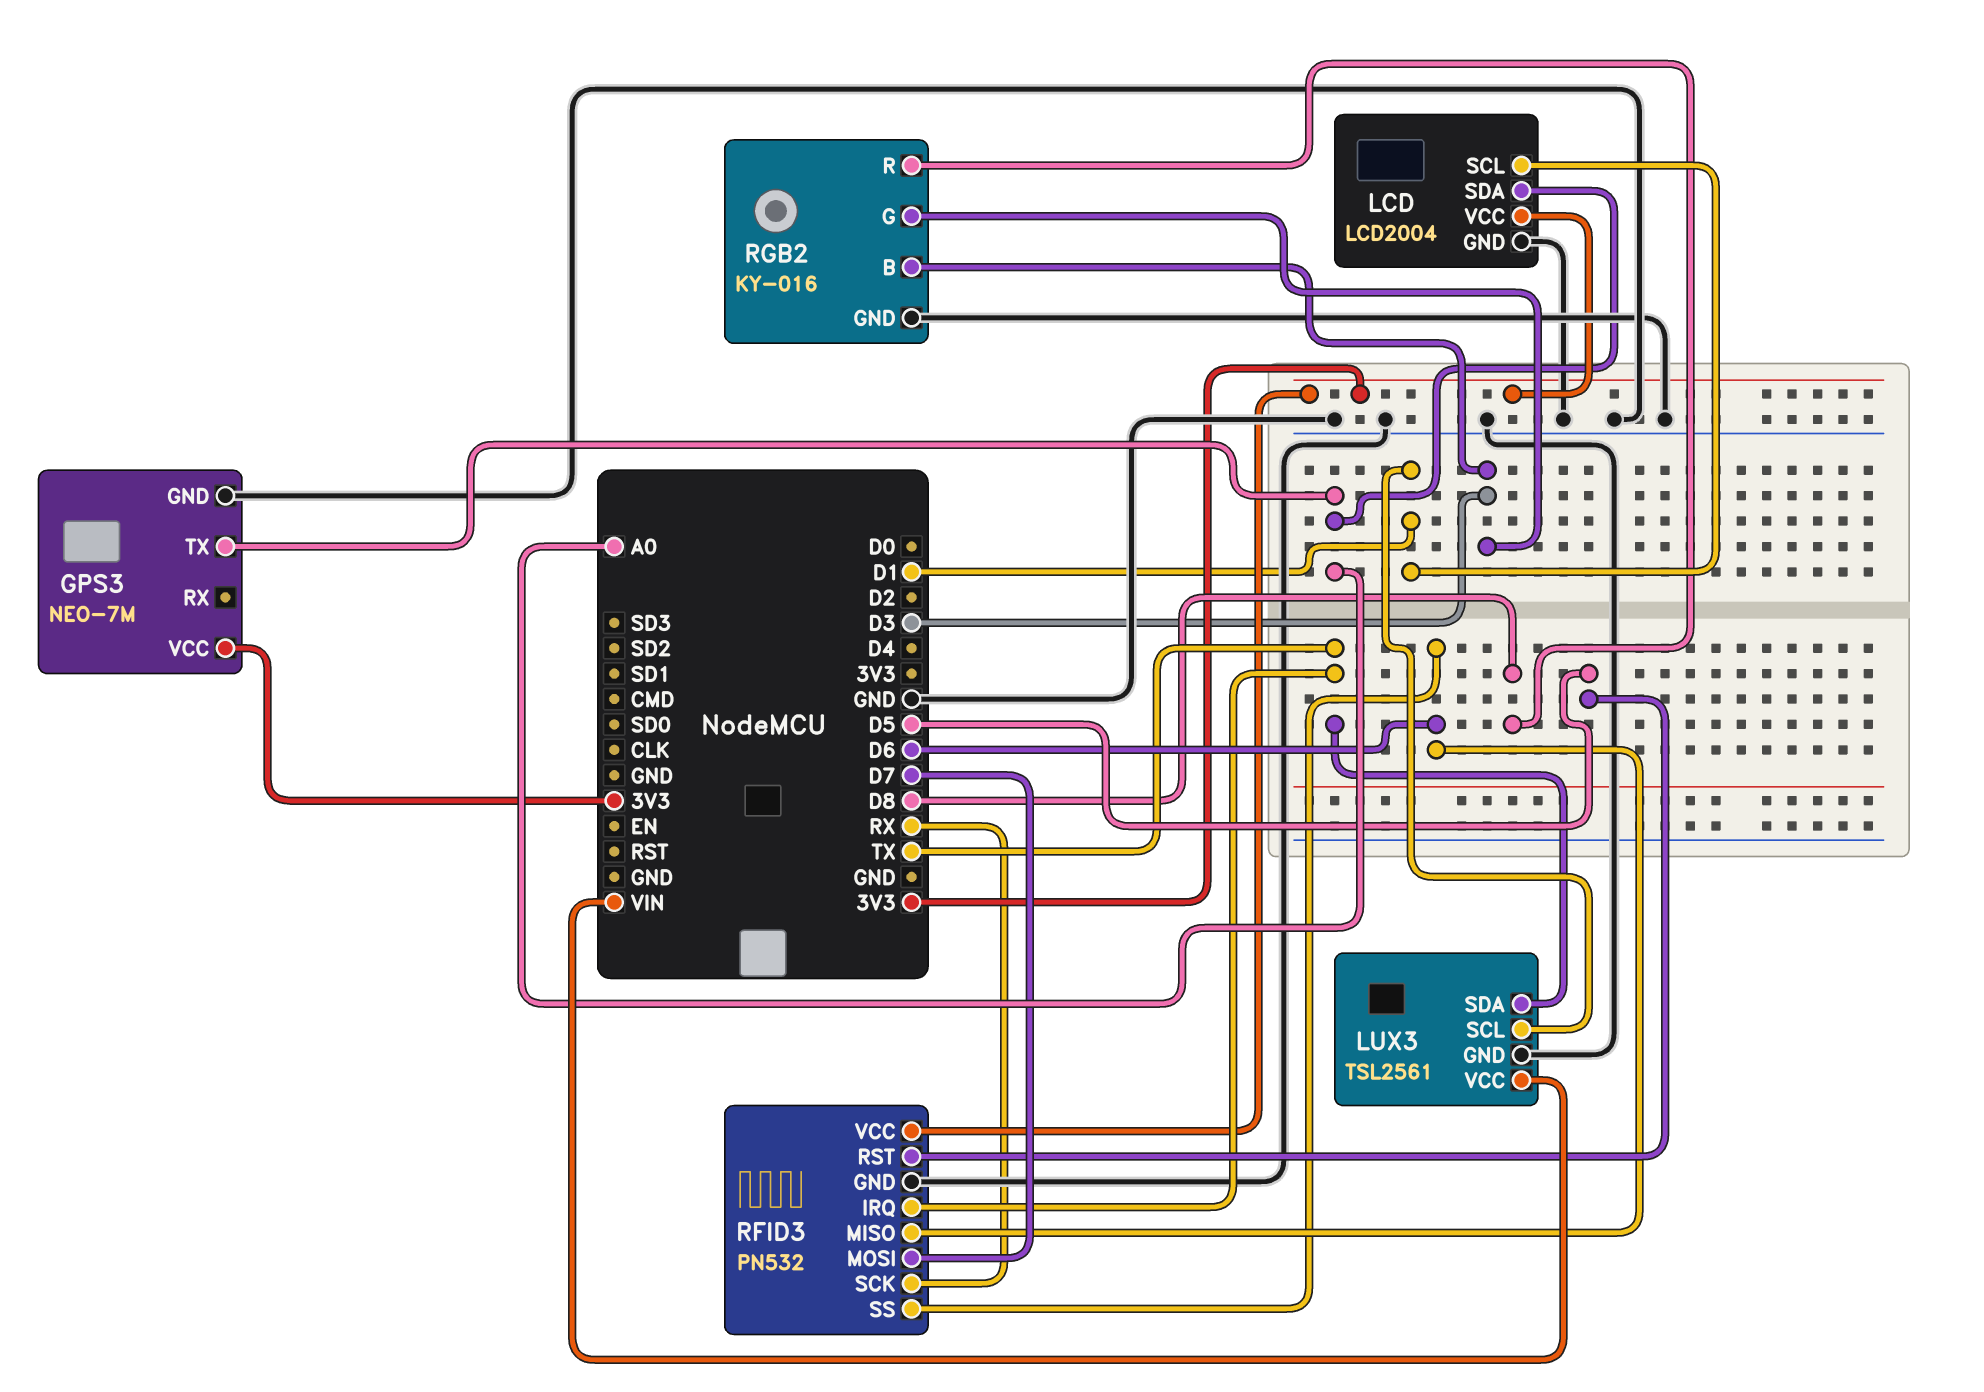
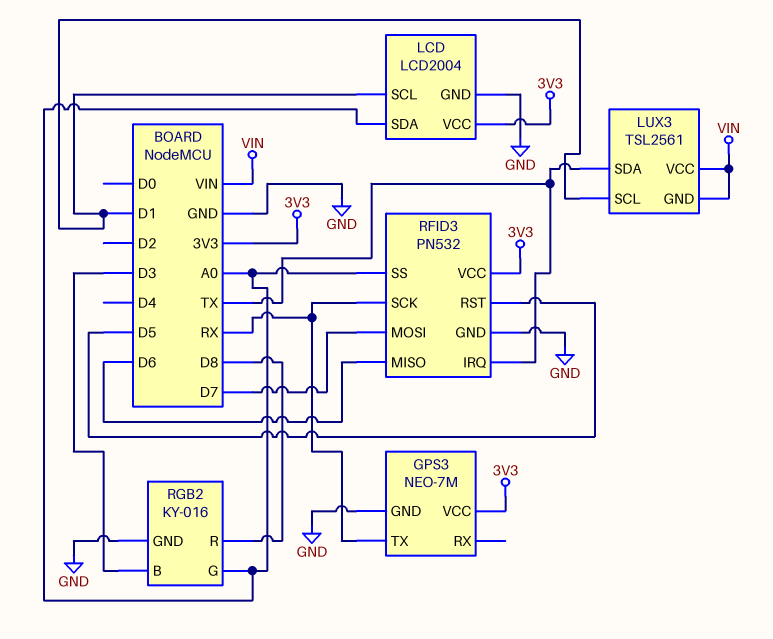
GPS3 pin TX: A0 -> RX
LUX3 pin GND: GND -> VIN
RFID3 pin SS: D6 -> A0
RGB2 pin G: D3 -> A0

